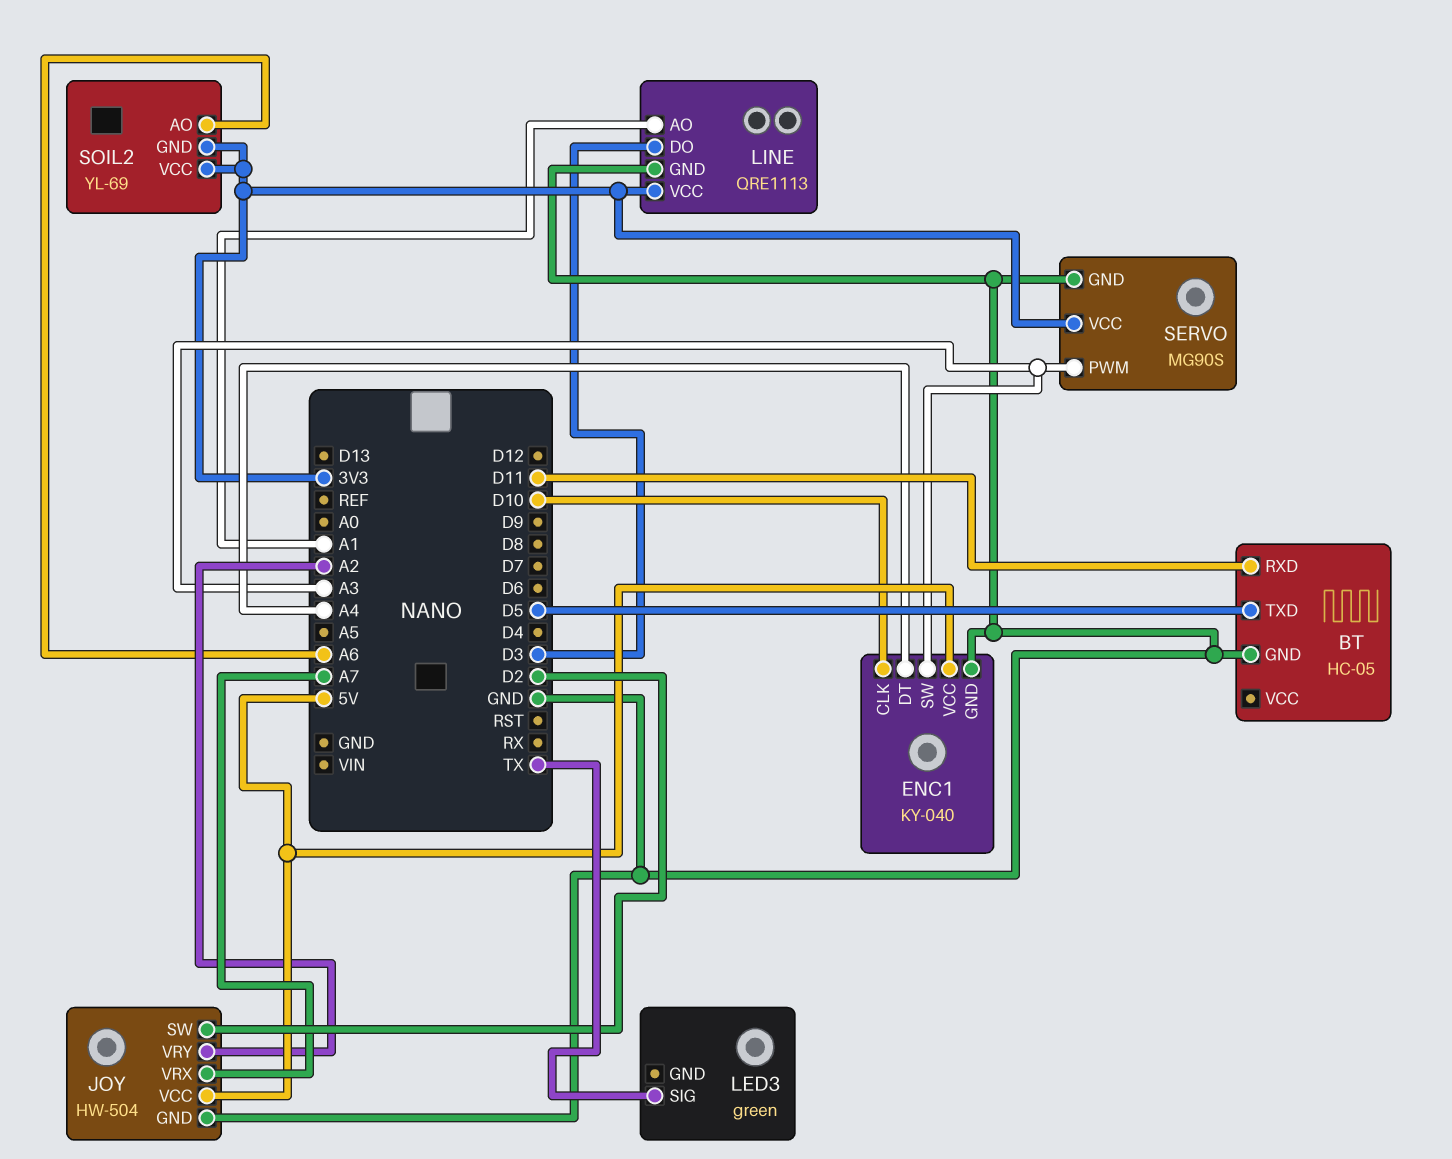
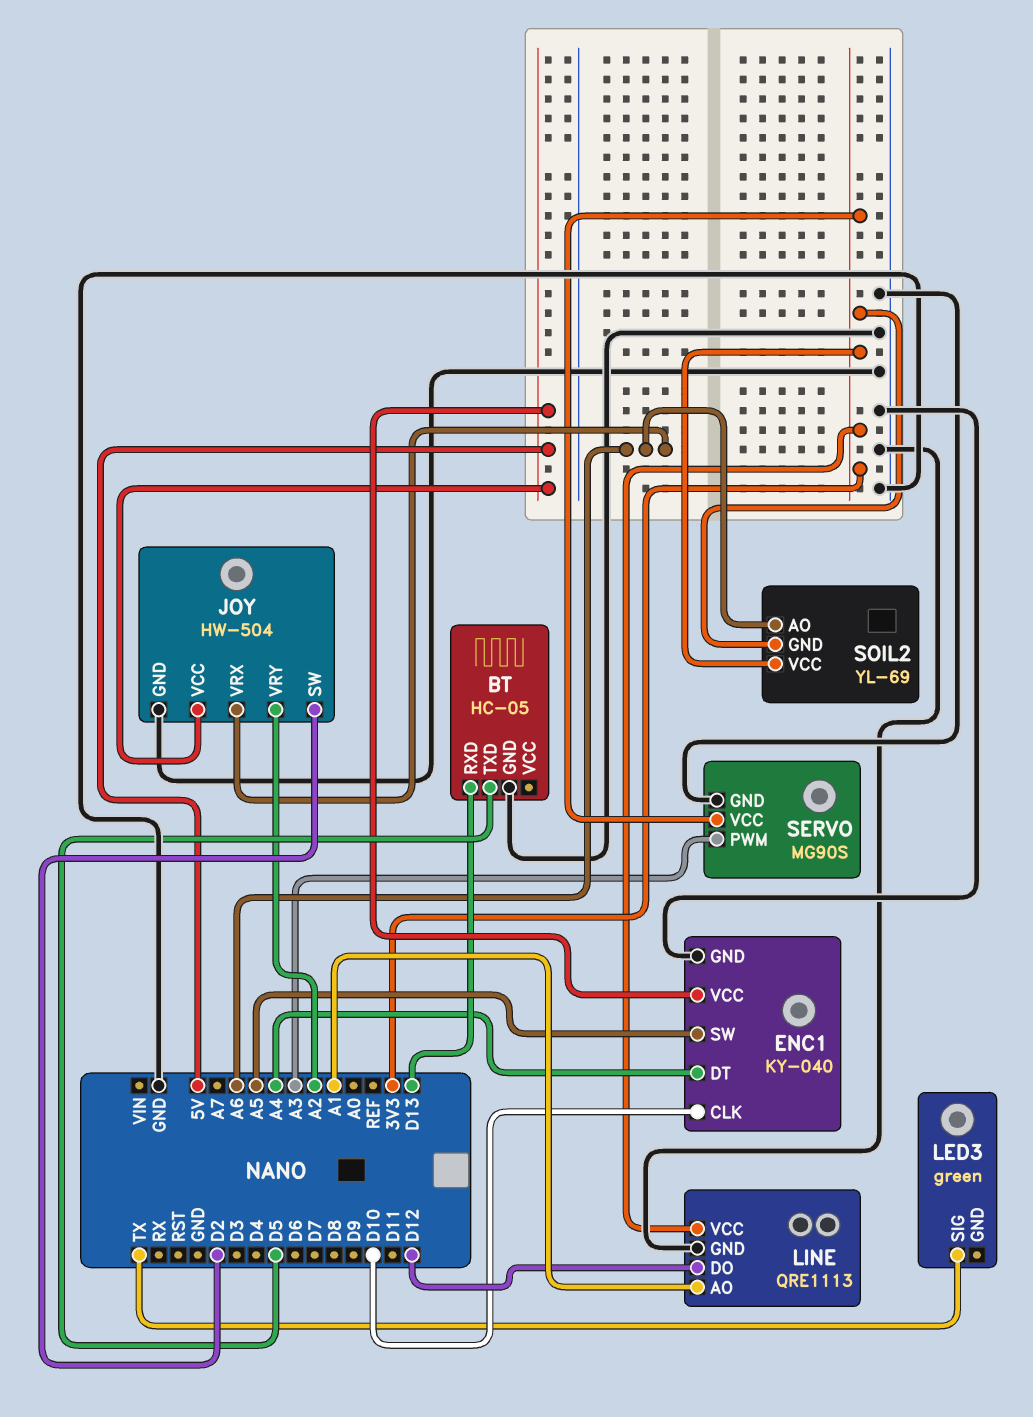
BT pin RXD: D11 -> D13
ENC1 pin SW: A3 -> A5
JOY pin VRX: A7 -> A6
LINE pin DO: D3 -> D12

